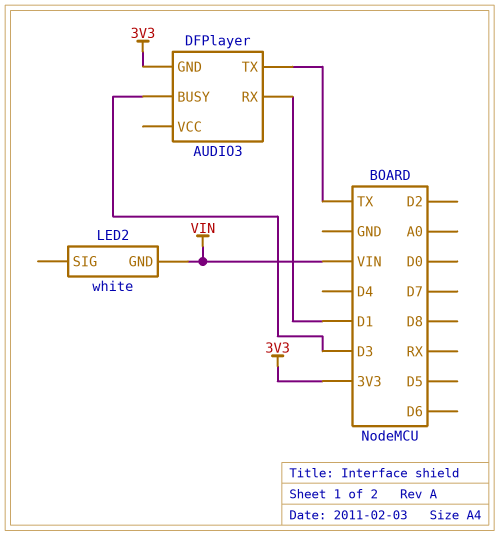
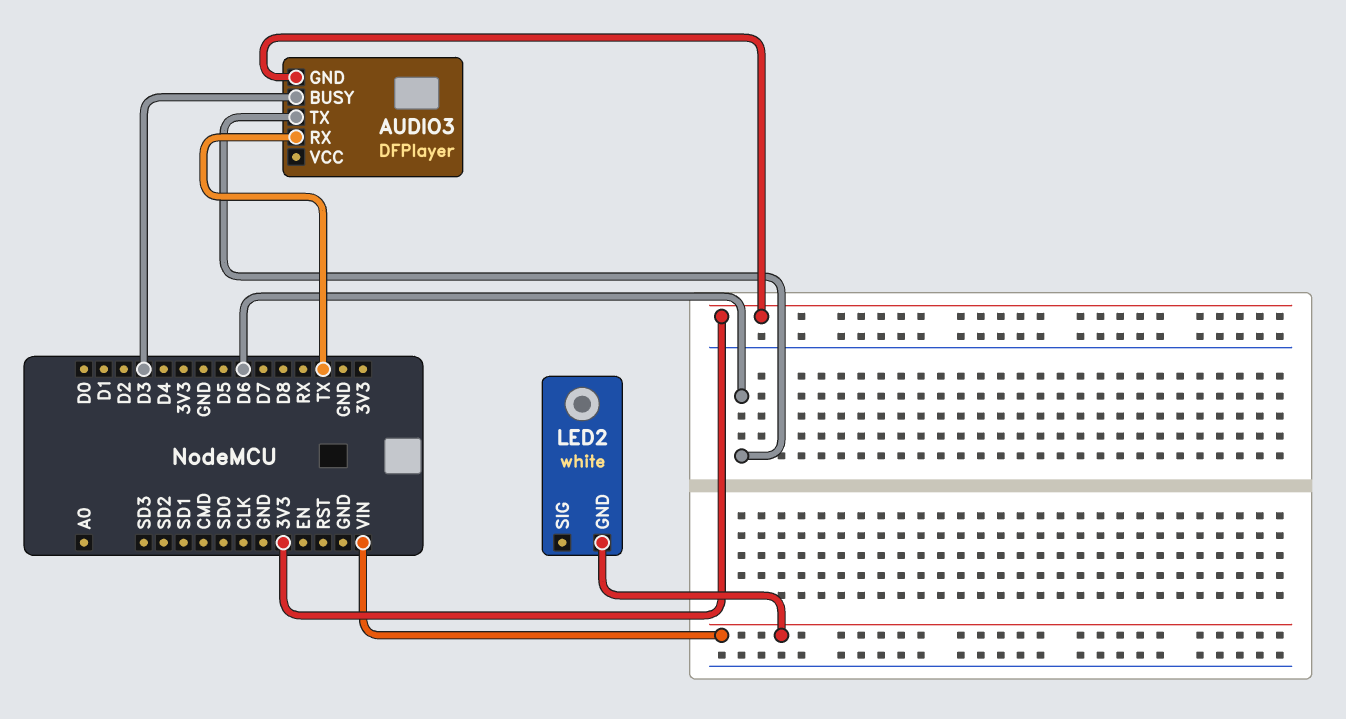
AUDIO3 pin RX: D1 -> TX
AUDIO3 pin TX: TX -> D6

